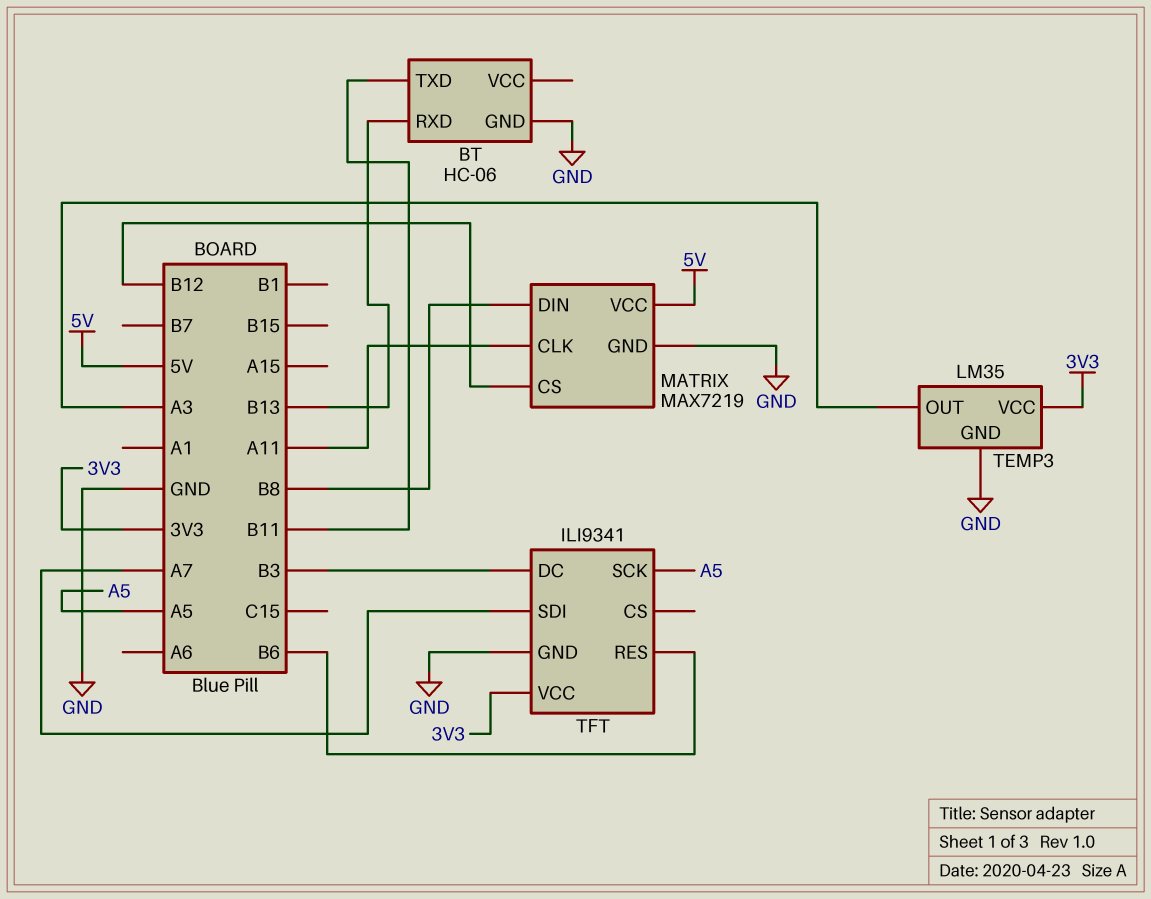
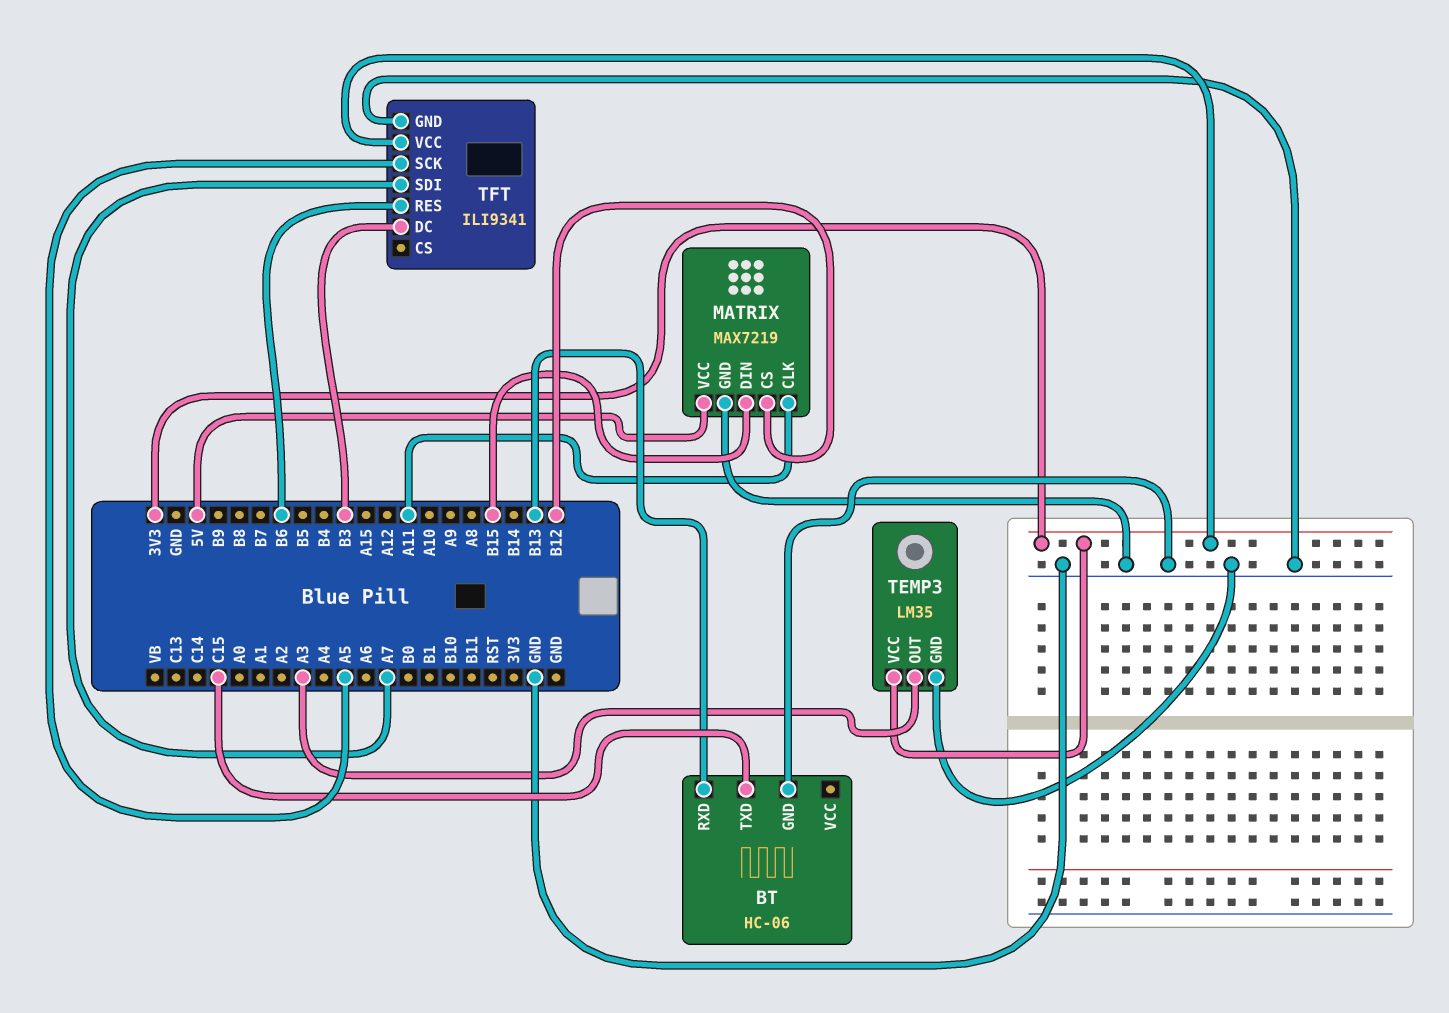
BT pin TXD: B11 -> C15
MATRIX pin DIN: B8 -> B15

